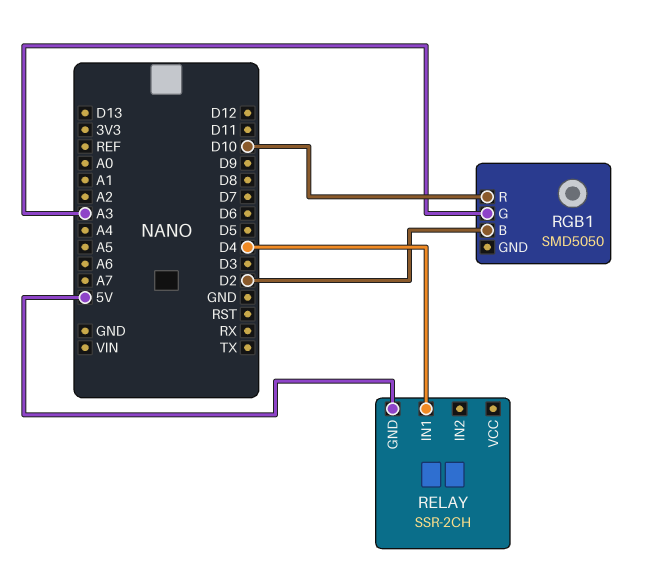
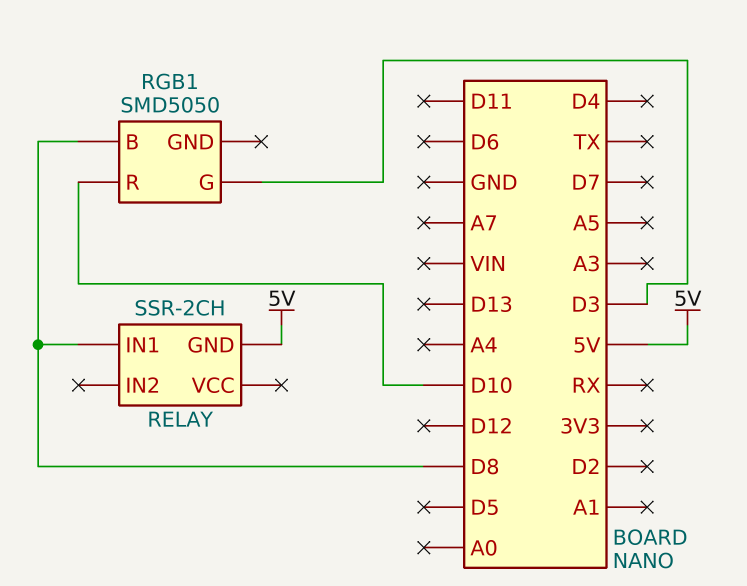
RELAY pin IN1: D4 -> D8
RGB1 pin B: D2 -> D8
RGB1 pin G: A3 -> D3

